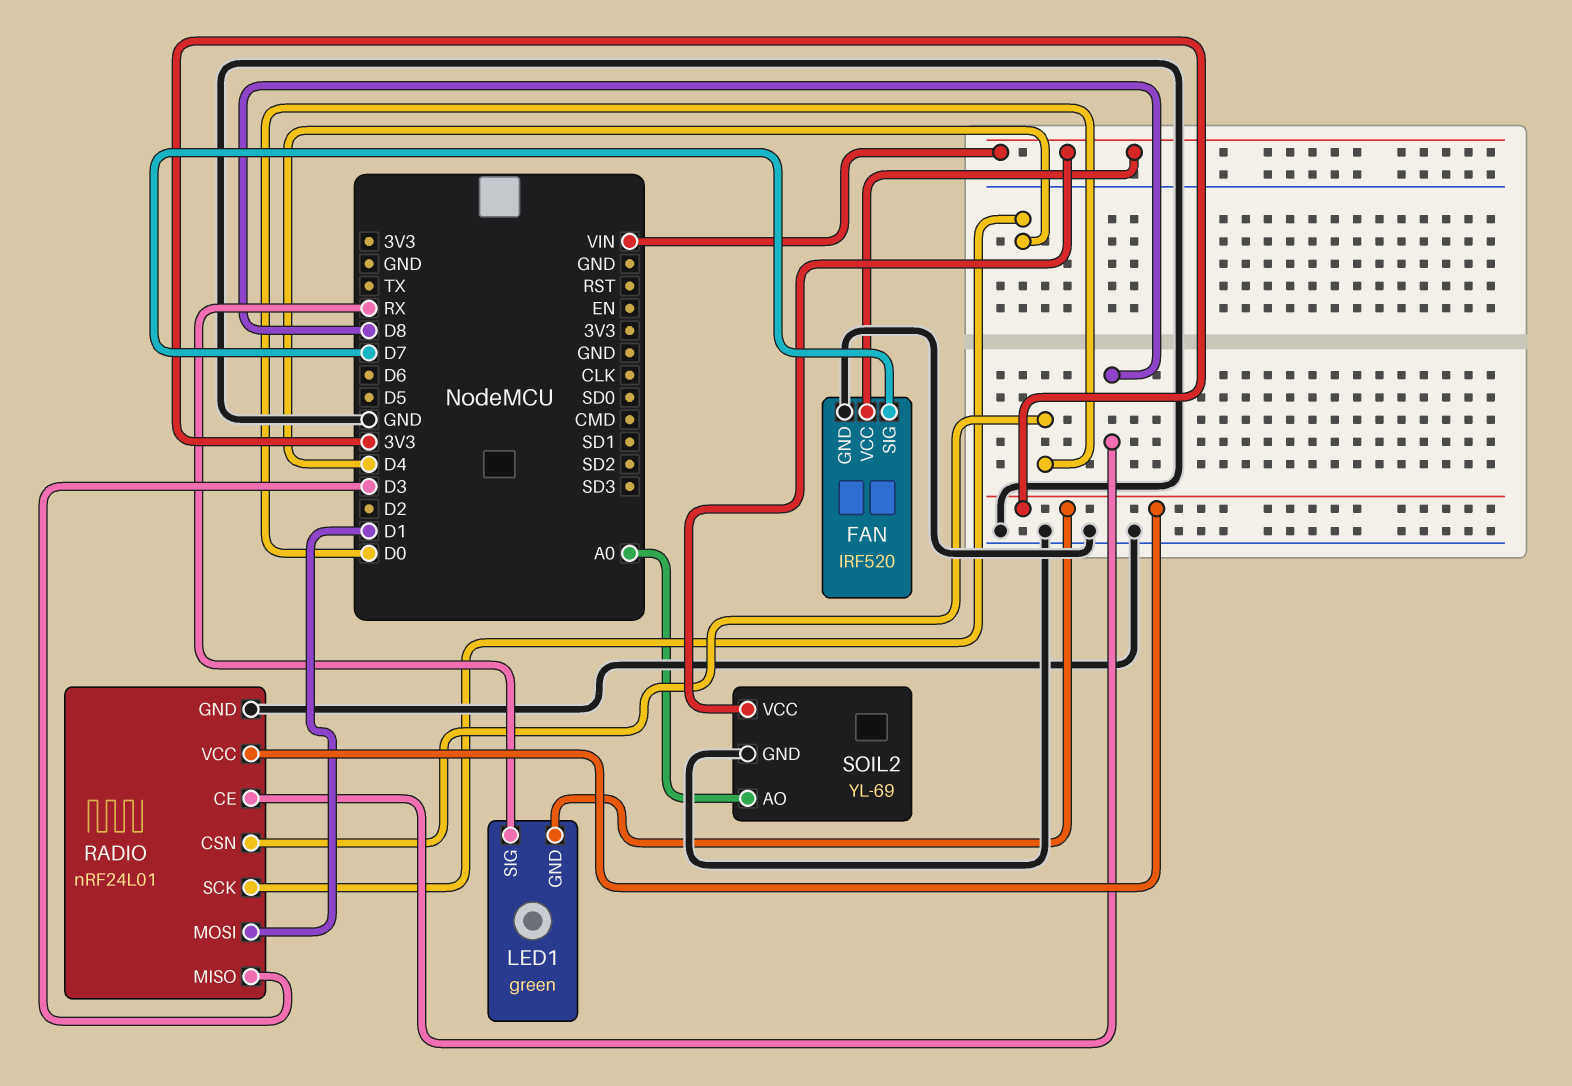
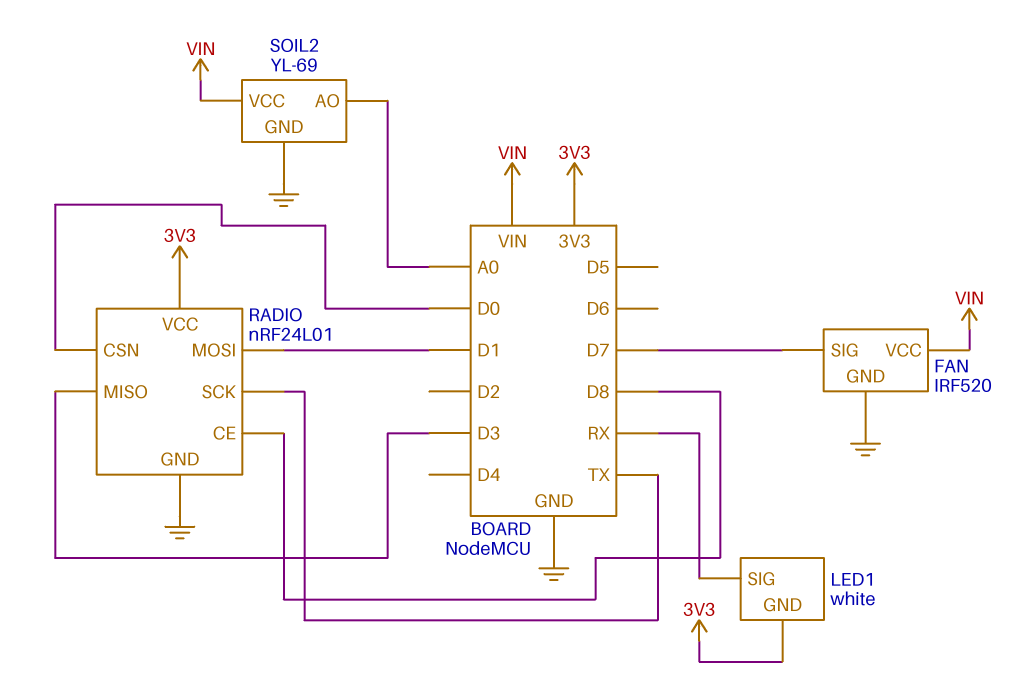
LED1: green -> white
RADIO pin SCK: D4 -> TX

